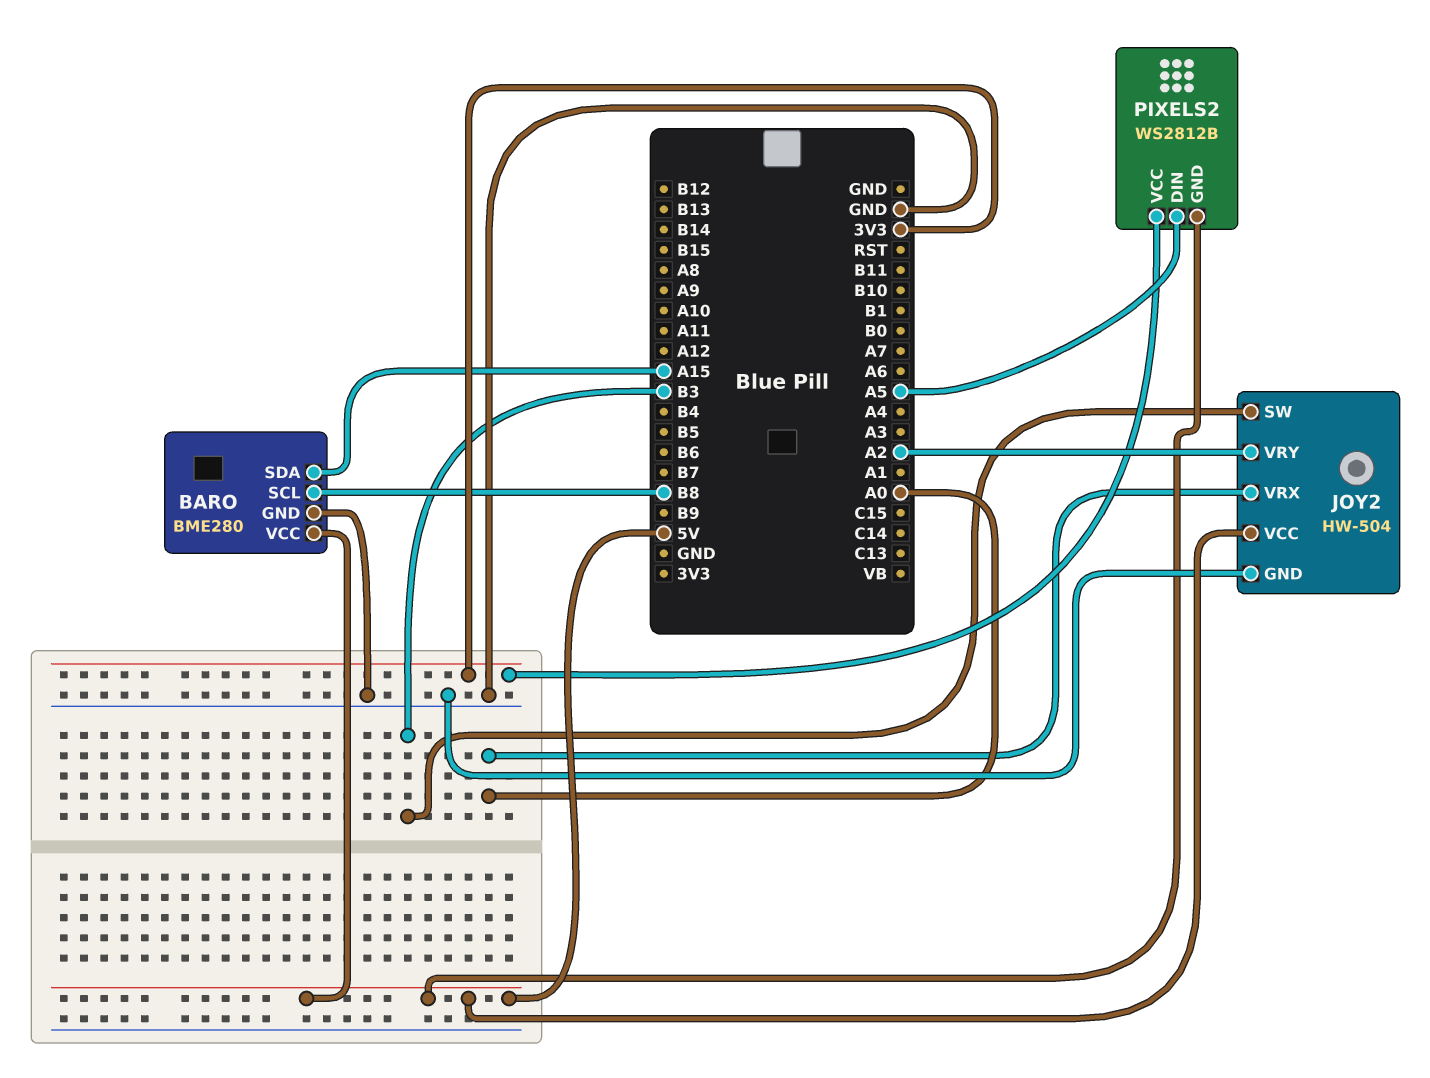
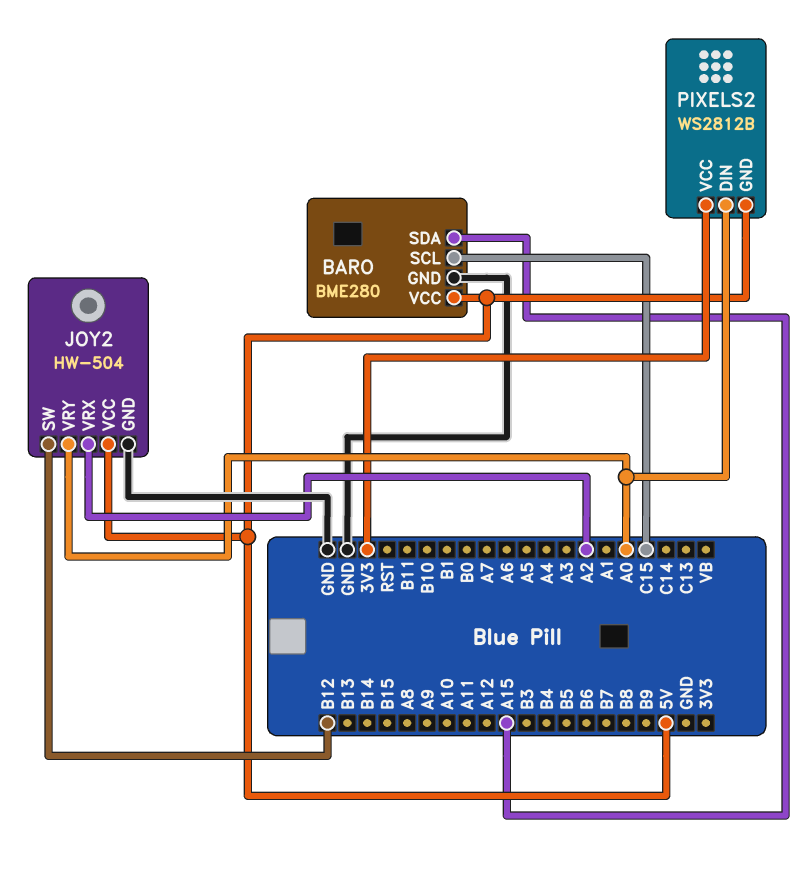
BARO pin SCL: B8 -> C15
JOY2 pin SW: B3 -> B12
JOY2 pin VRX: A0 -> A2
JOY2 pin VRY: A2 -> A0
PIXELS2 pin DIN: A5 -> A0

